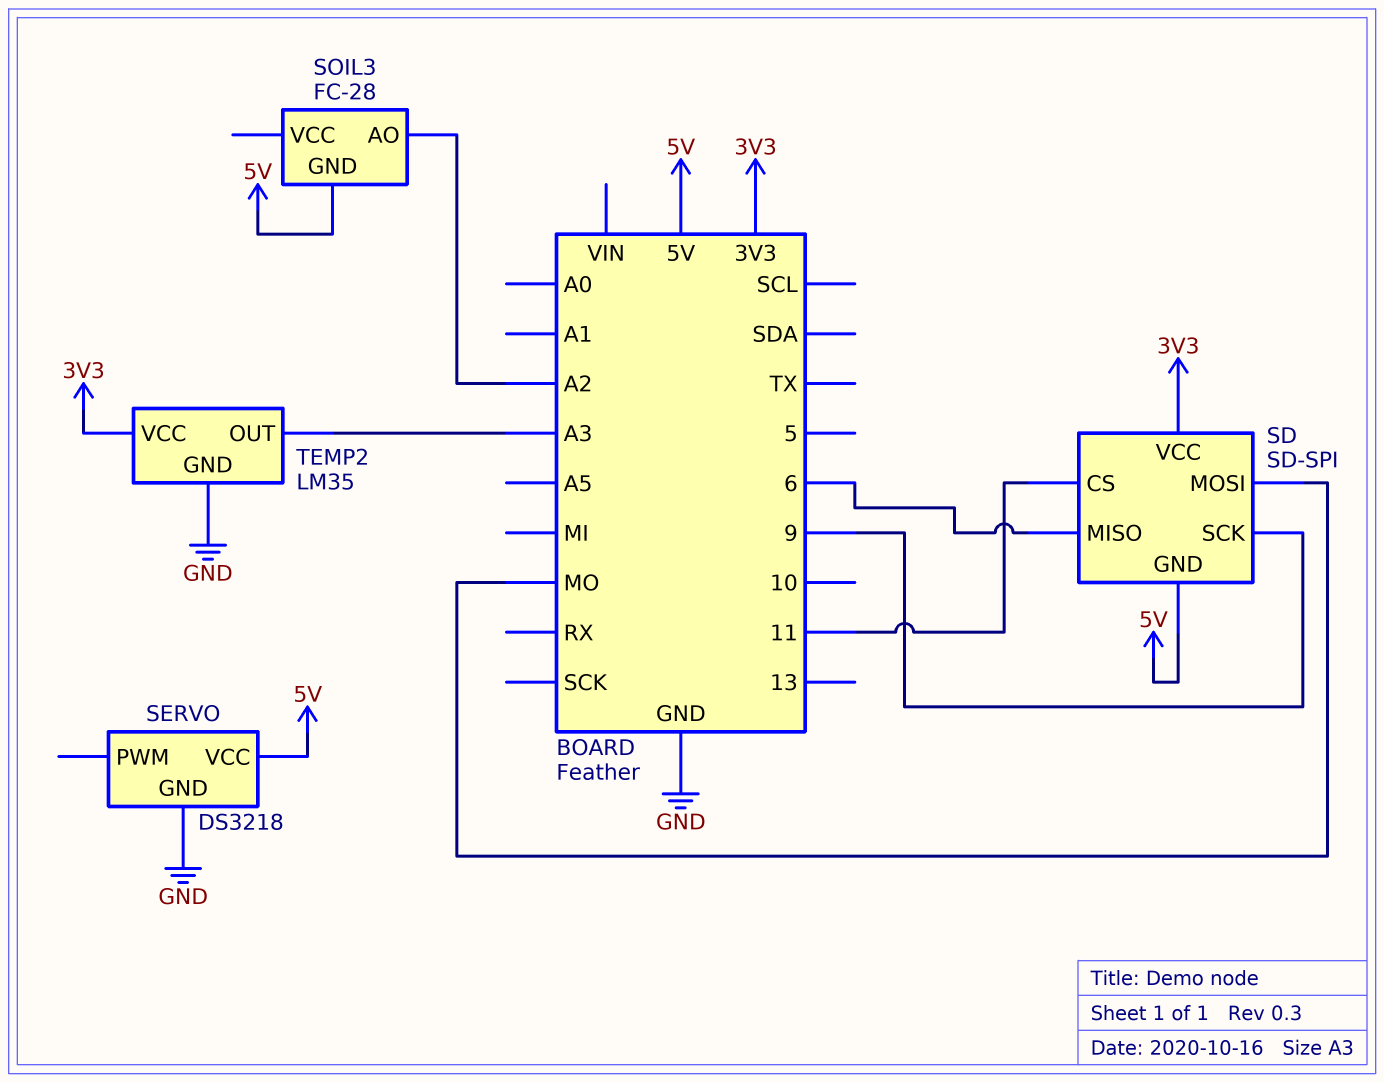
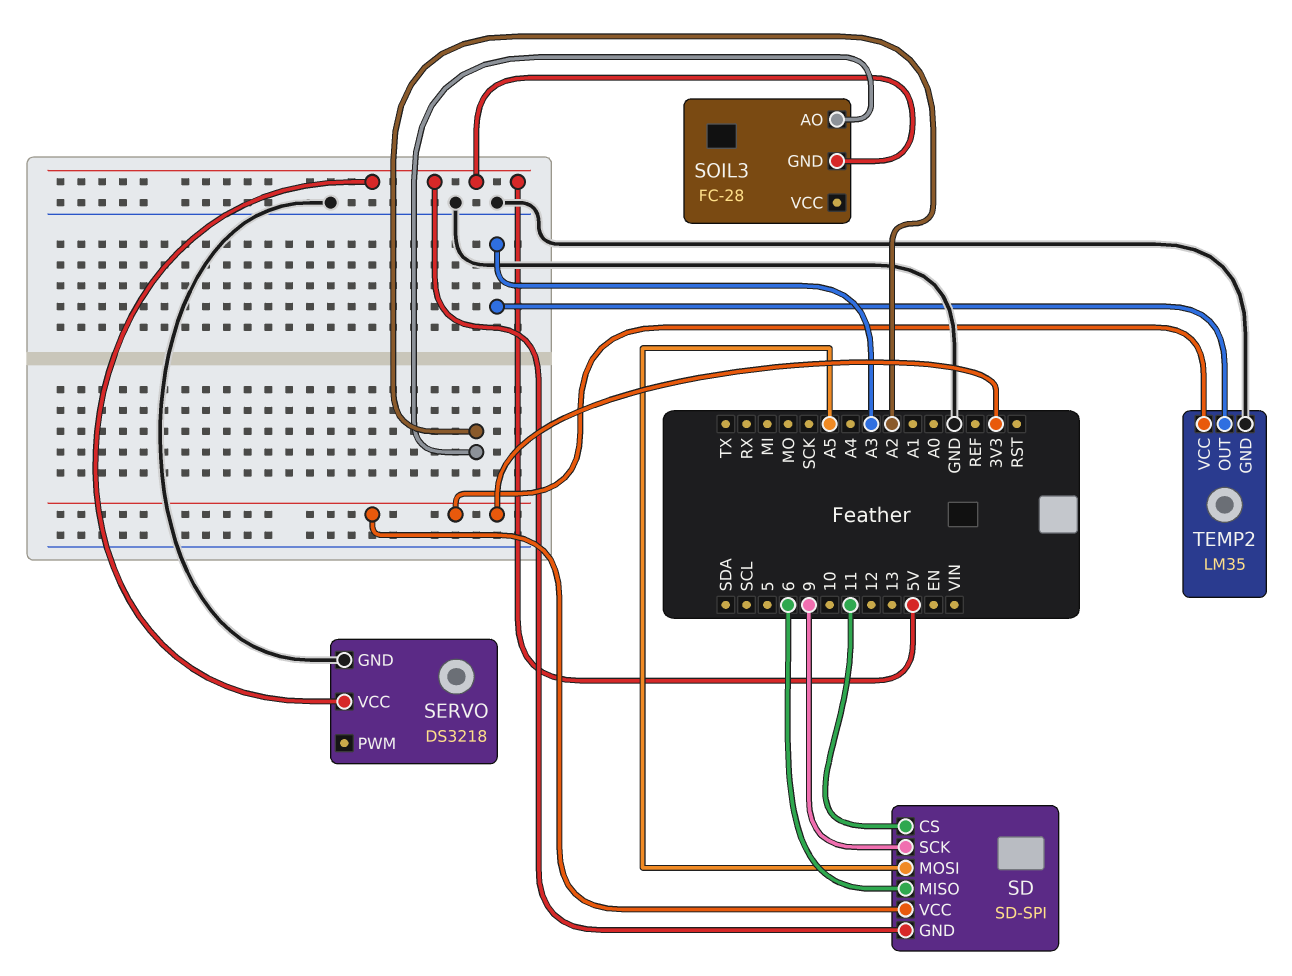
SD pin MOSI: MO -> A5

